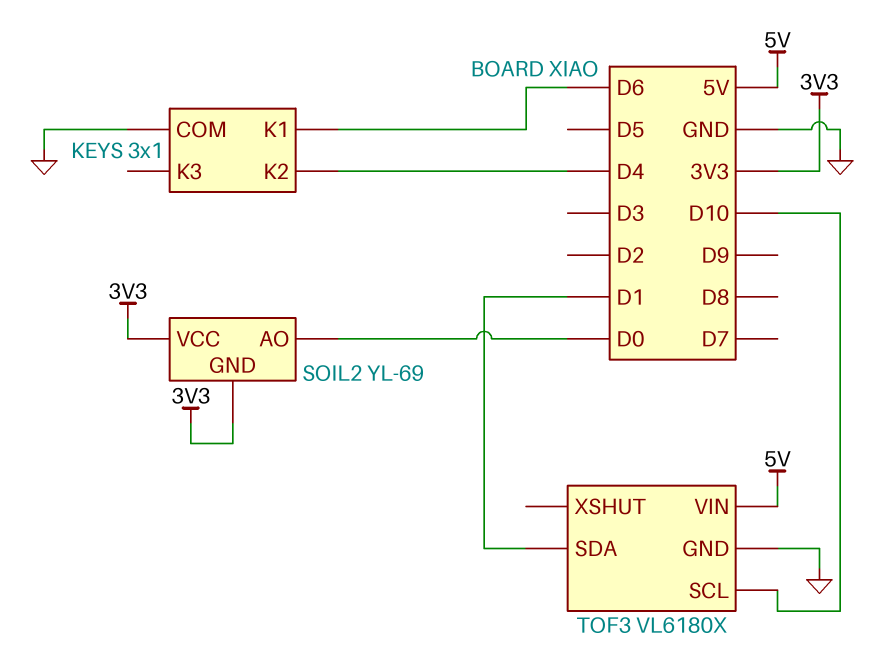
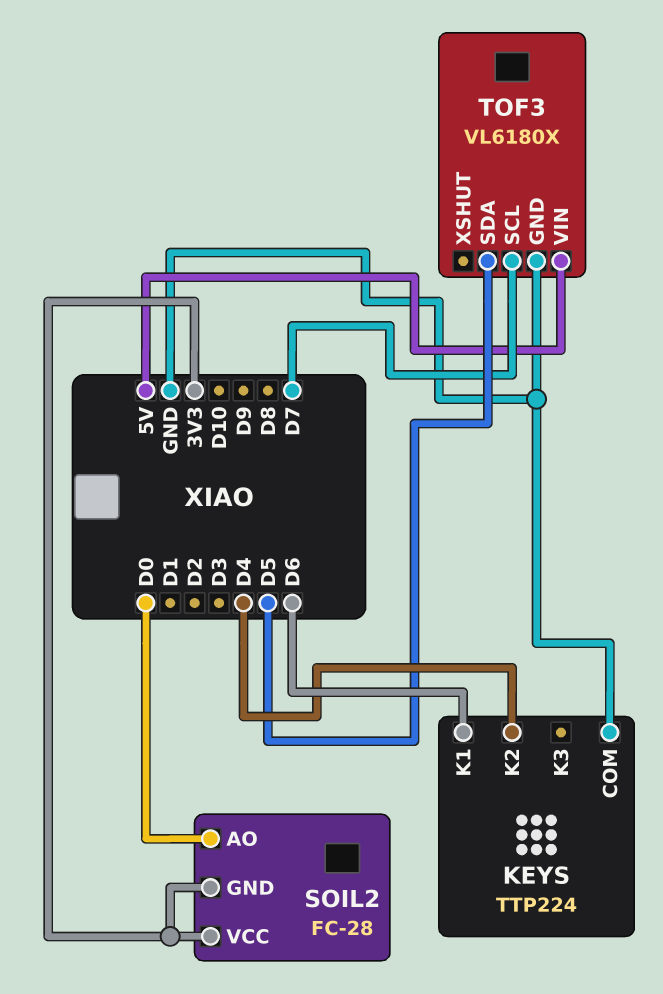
KEYS: 3x1 -> TTP224
SOIL2: YL-69 -> FC-28
TOF3 pin SCL: D10 -> D7
TOF3 pin SDA: D1 -> D5

